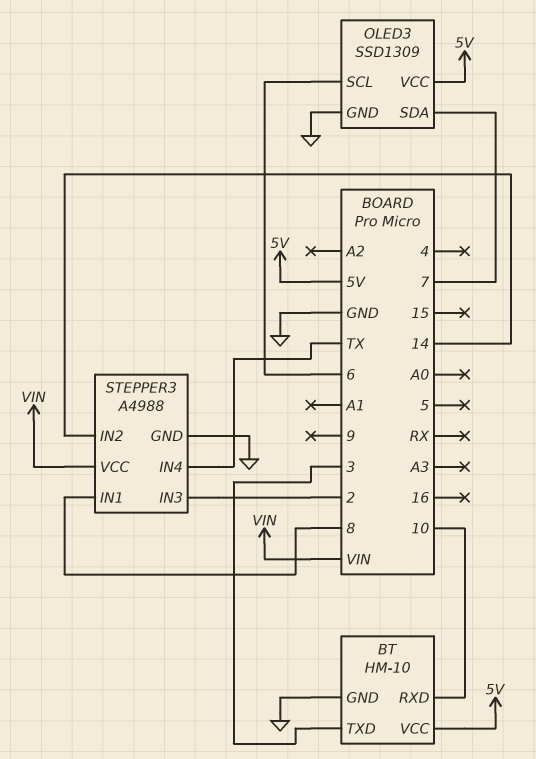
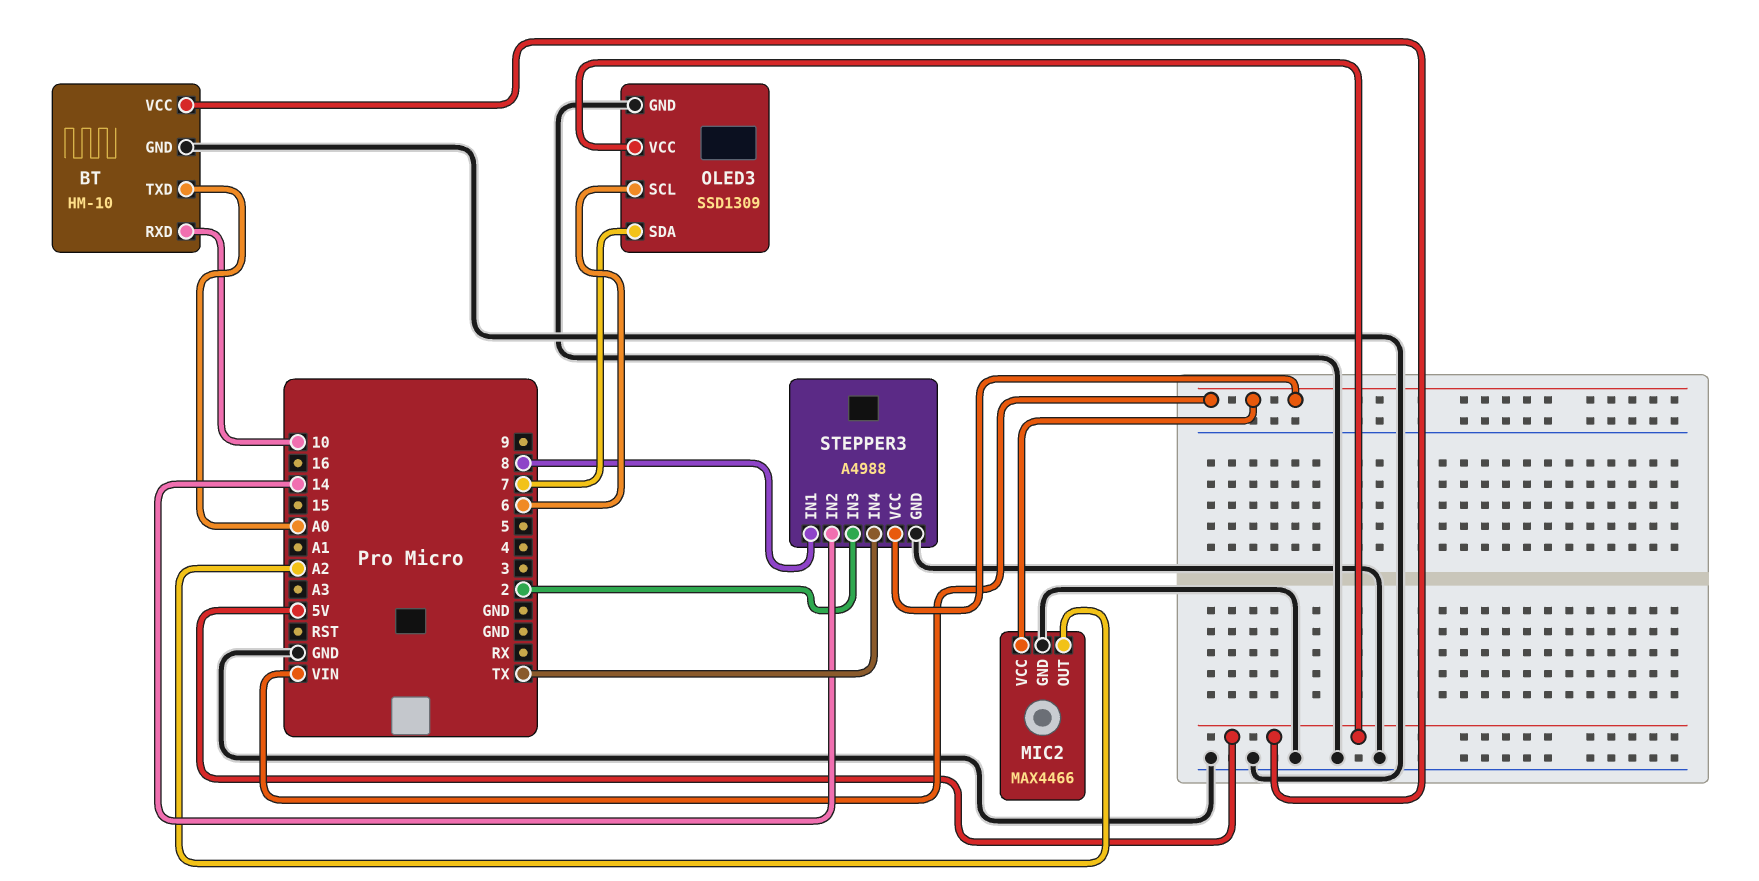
BT pin TXD: 3 -> A0
MIC2: none -> MAX4466
MIC2 pin GND: none -> GND
MIC2 pin OUT: none -> A2
MIC2 pin VCC: none -> VIN

